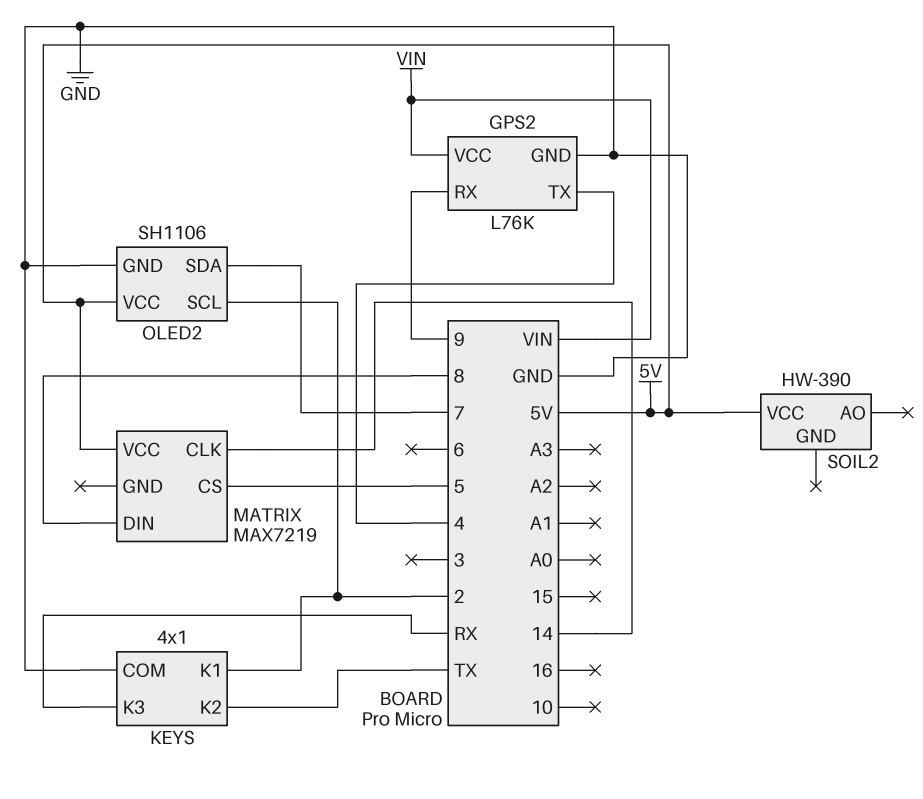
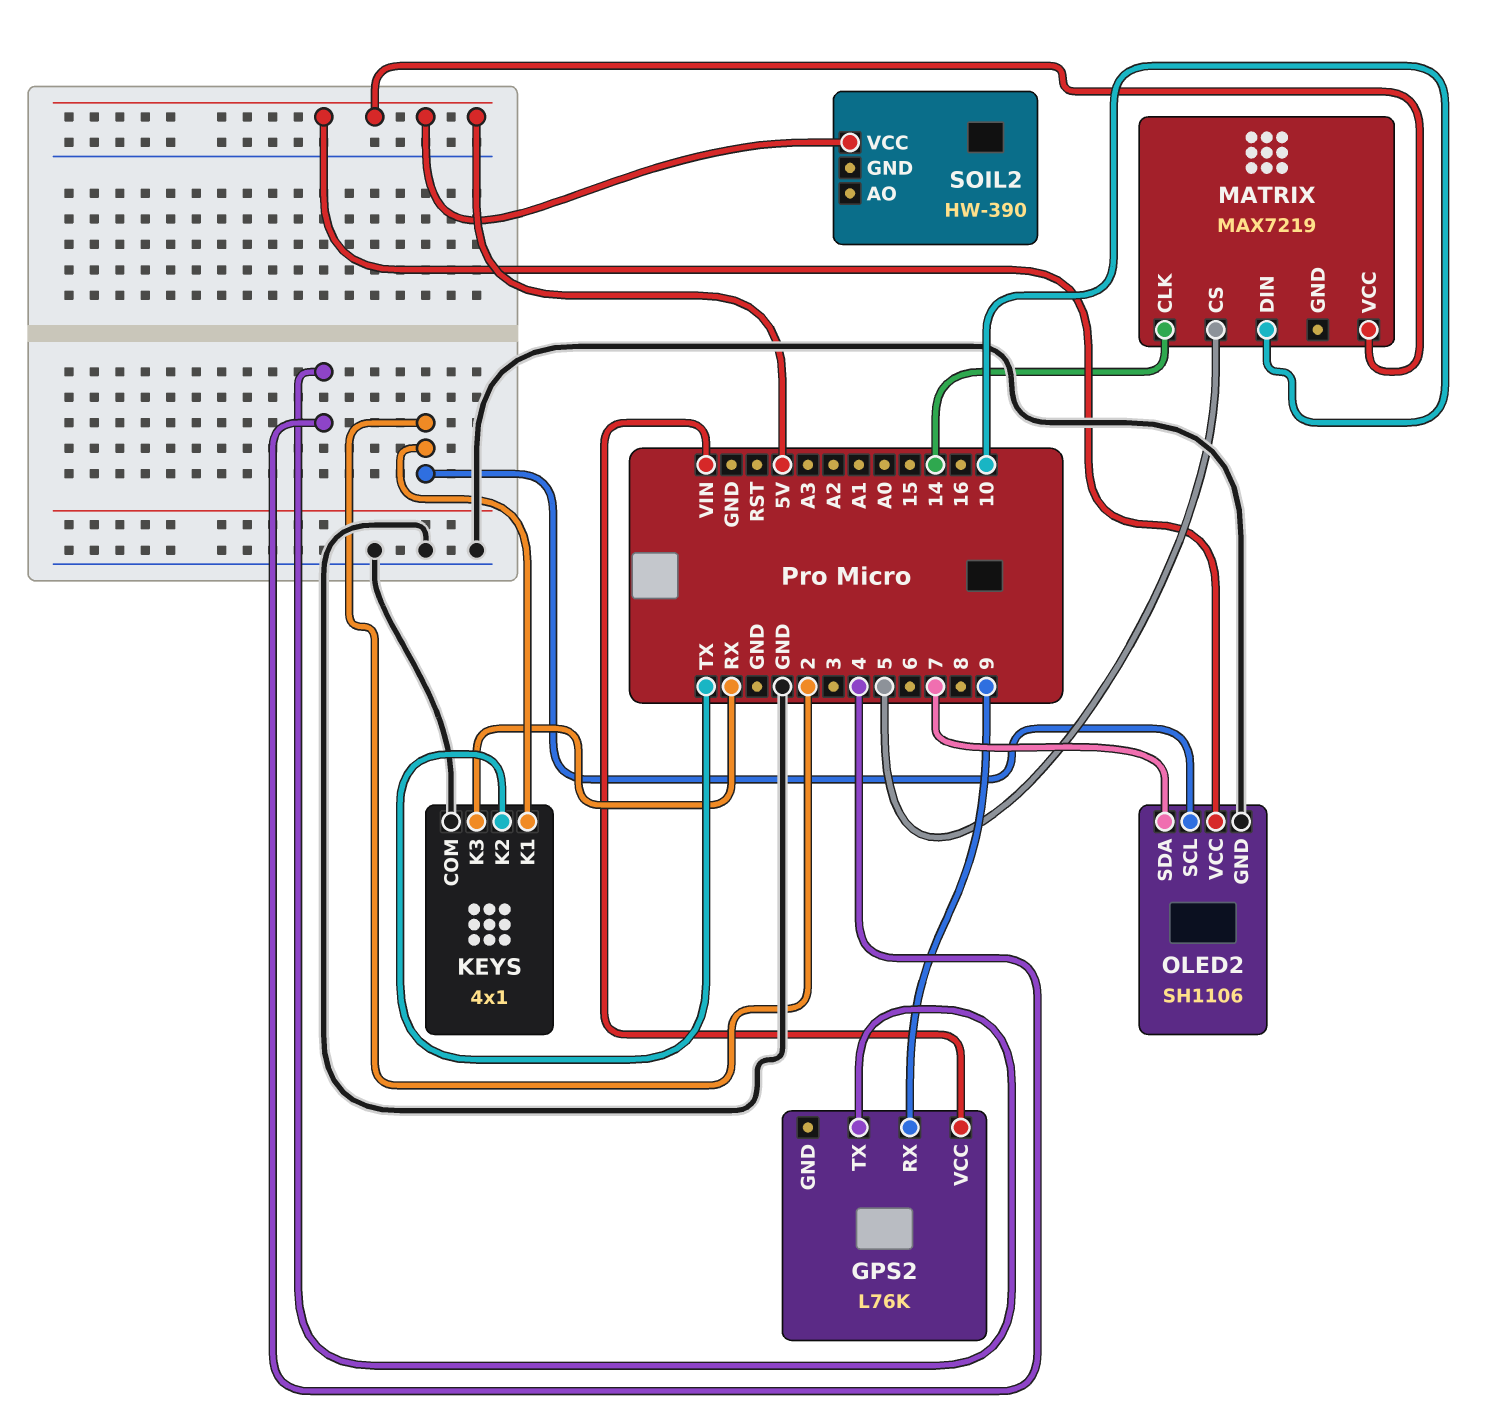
GPS2 pin GND: GND -> none
MATRIX pin DIN: 8 -> 10

